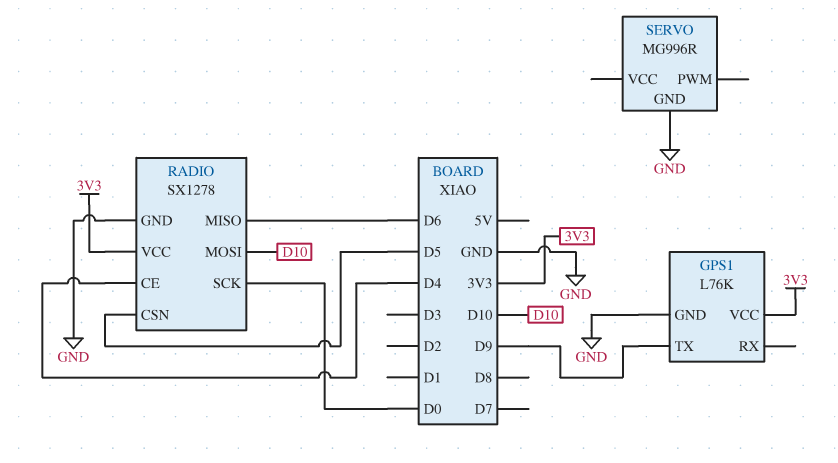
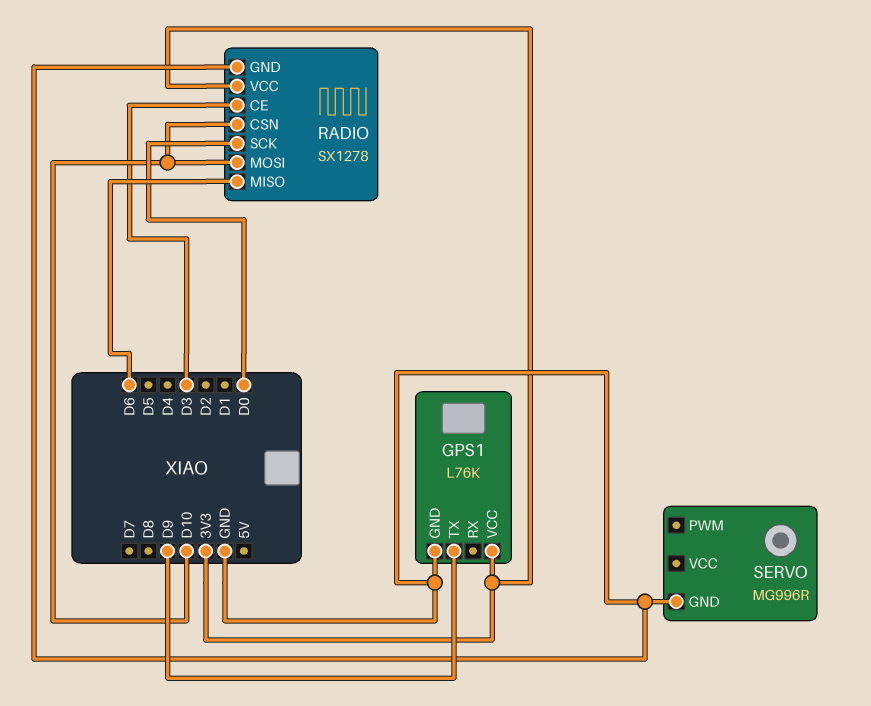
RADIO pin CE: D4 -> D3
RADIO pin CSN: D5 -> D10

